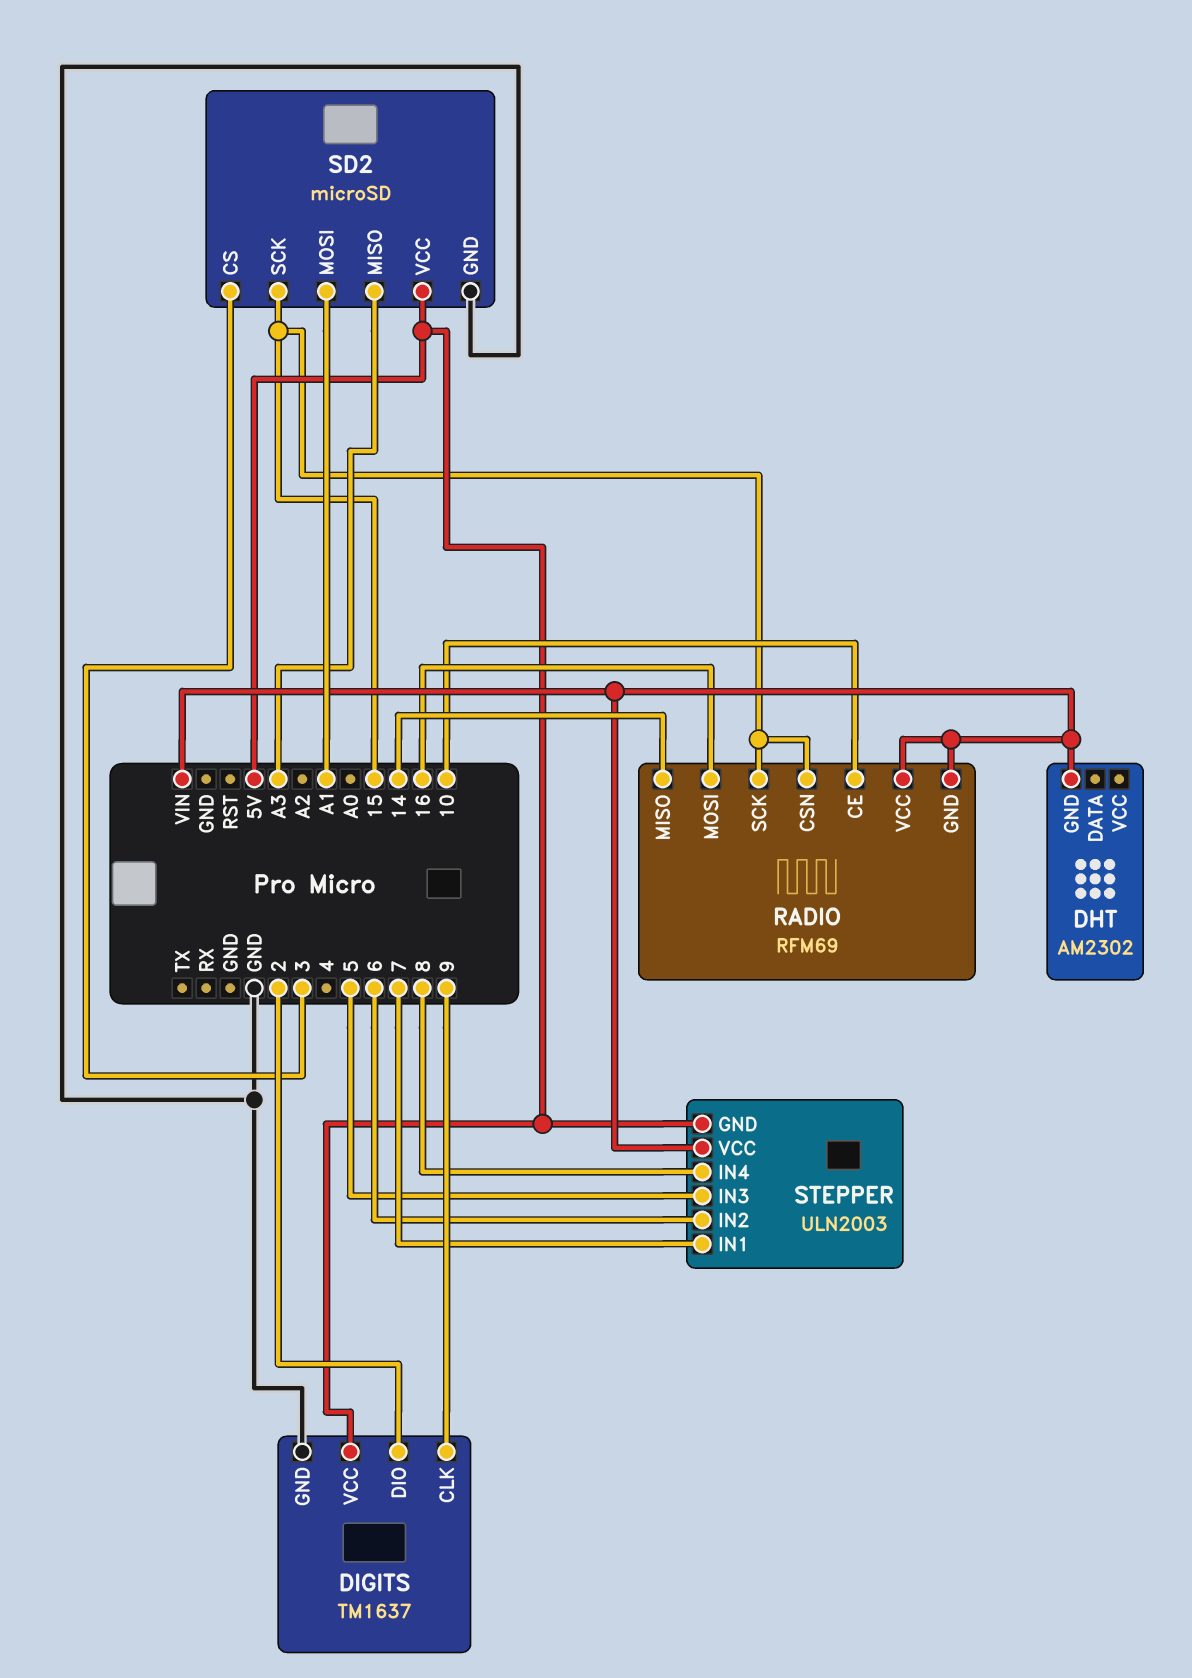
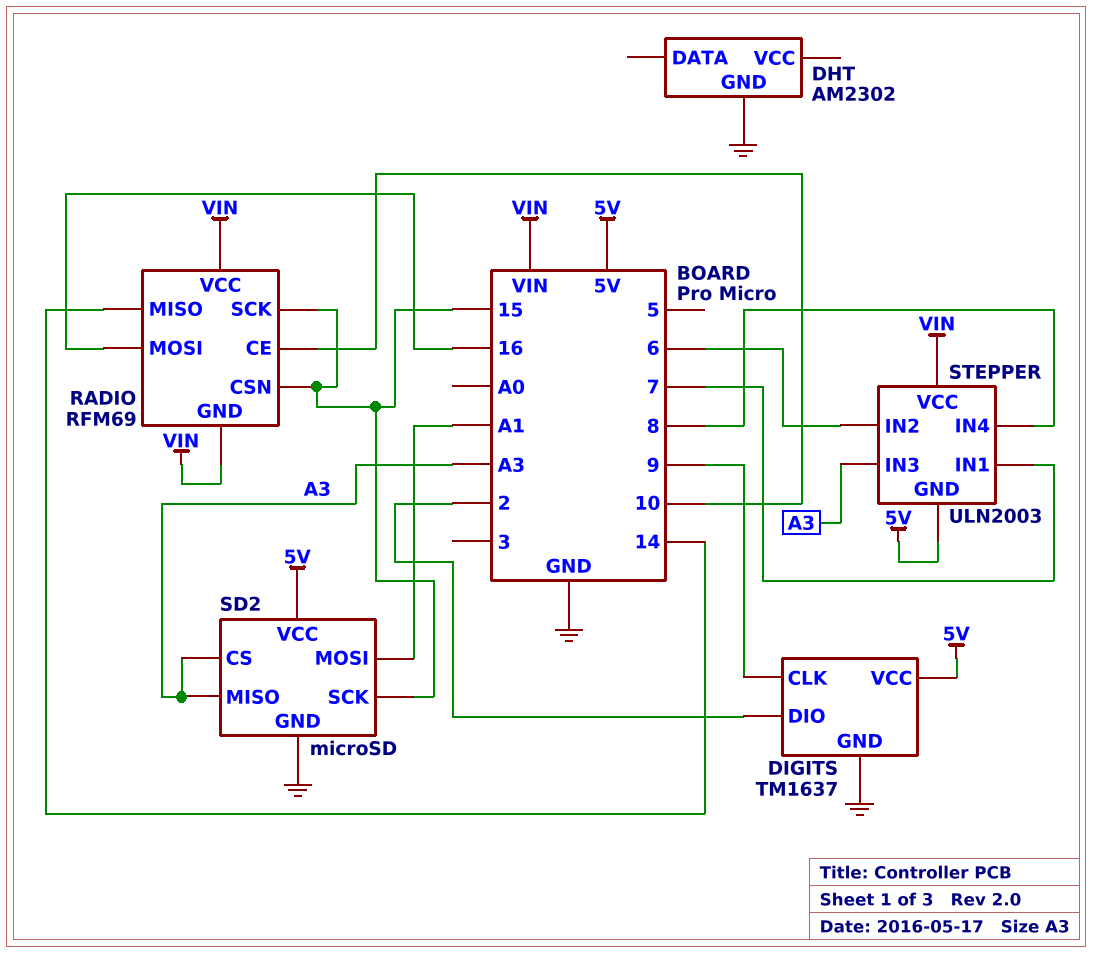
DHT pin GND: VIN -> GND
SD2 pin CS: 3 -> A3
STEPPER pin IN3: 5 -> A3

